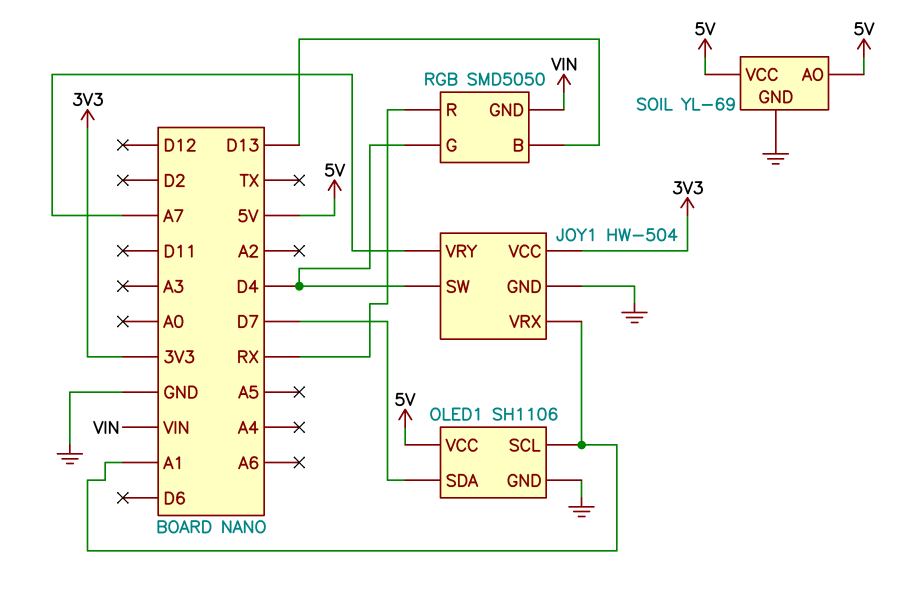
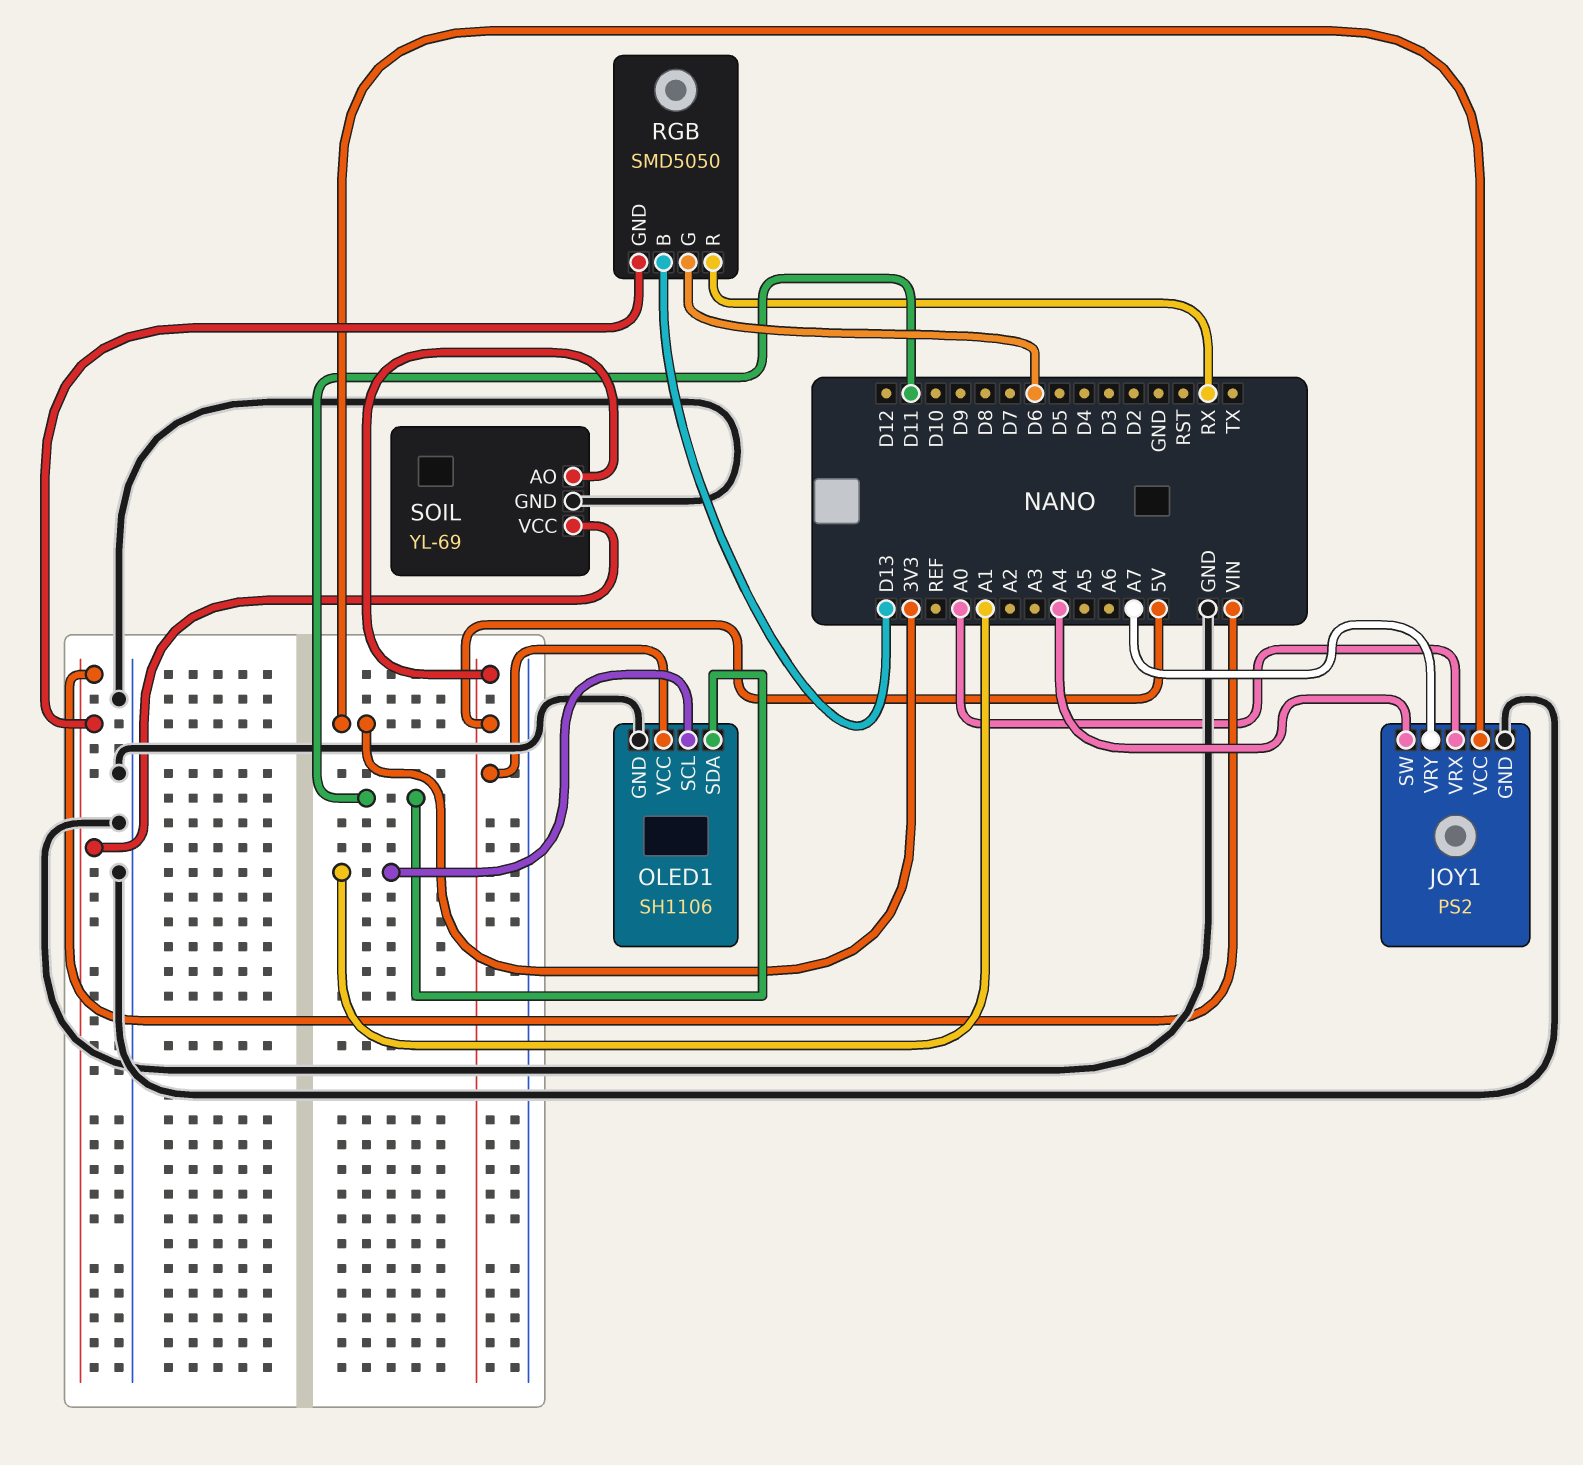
JOY1: HW-504 -> PS2
JOY1 pin SW: D4 -> A4
JOY1 pin VRX: A1 -> A0
OLED1 pin SDA: D7 -> D11
RGB pin G: D4 -> D6
SOIL pin VCC: 5V -> VIN

